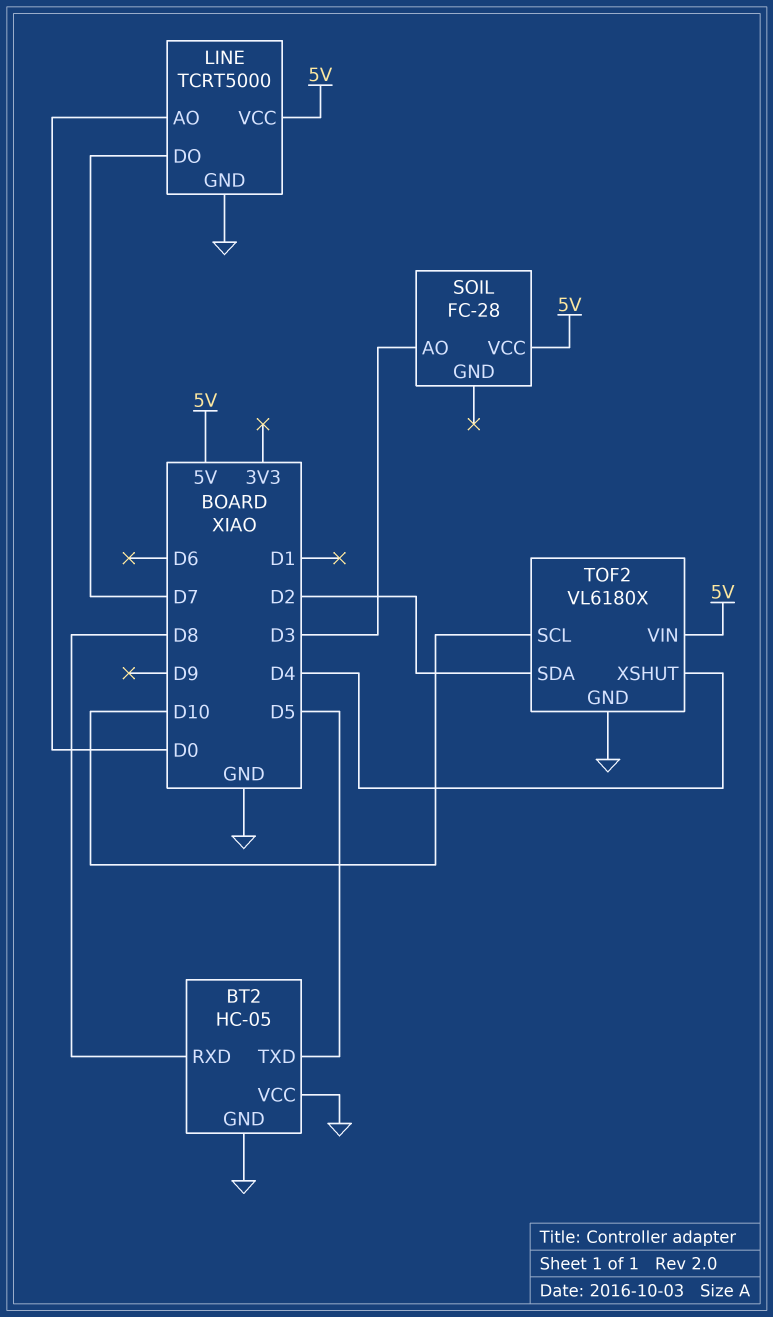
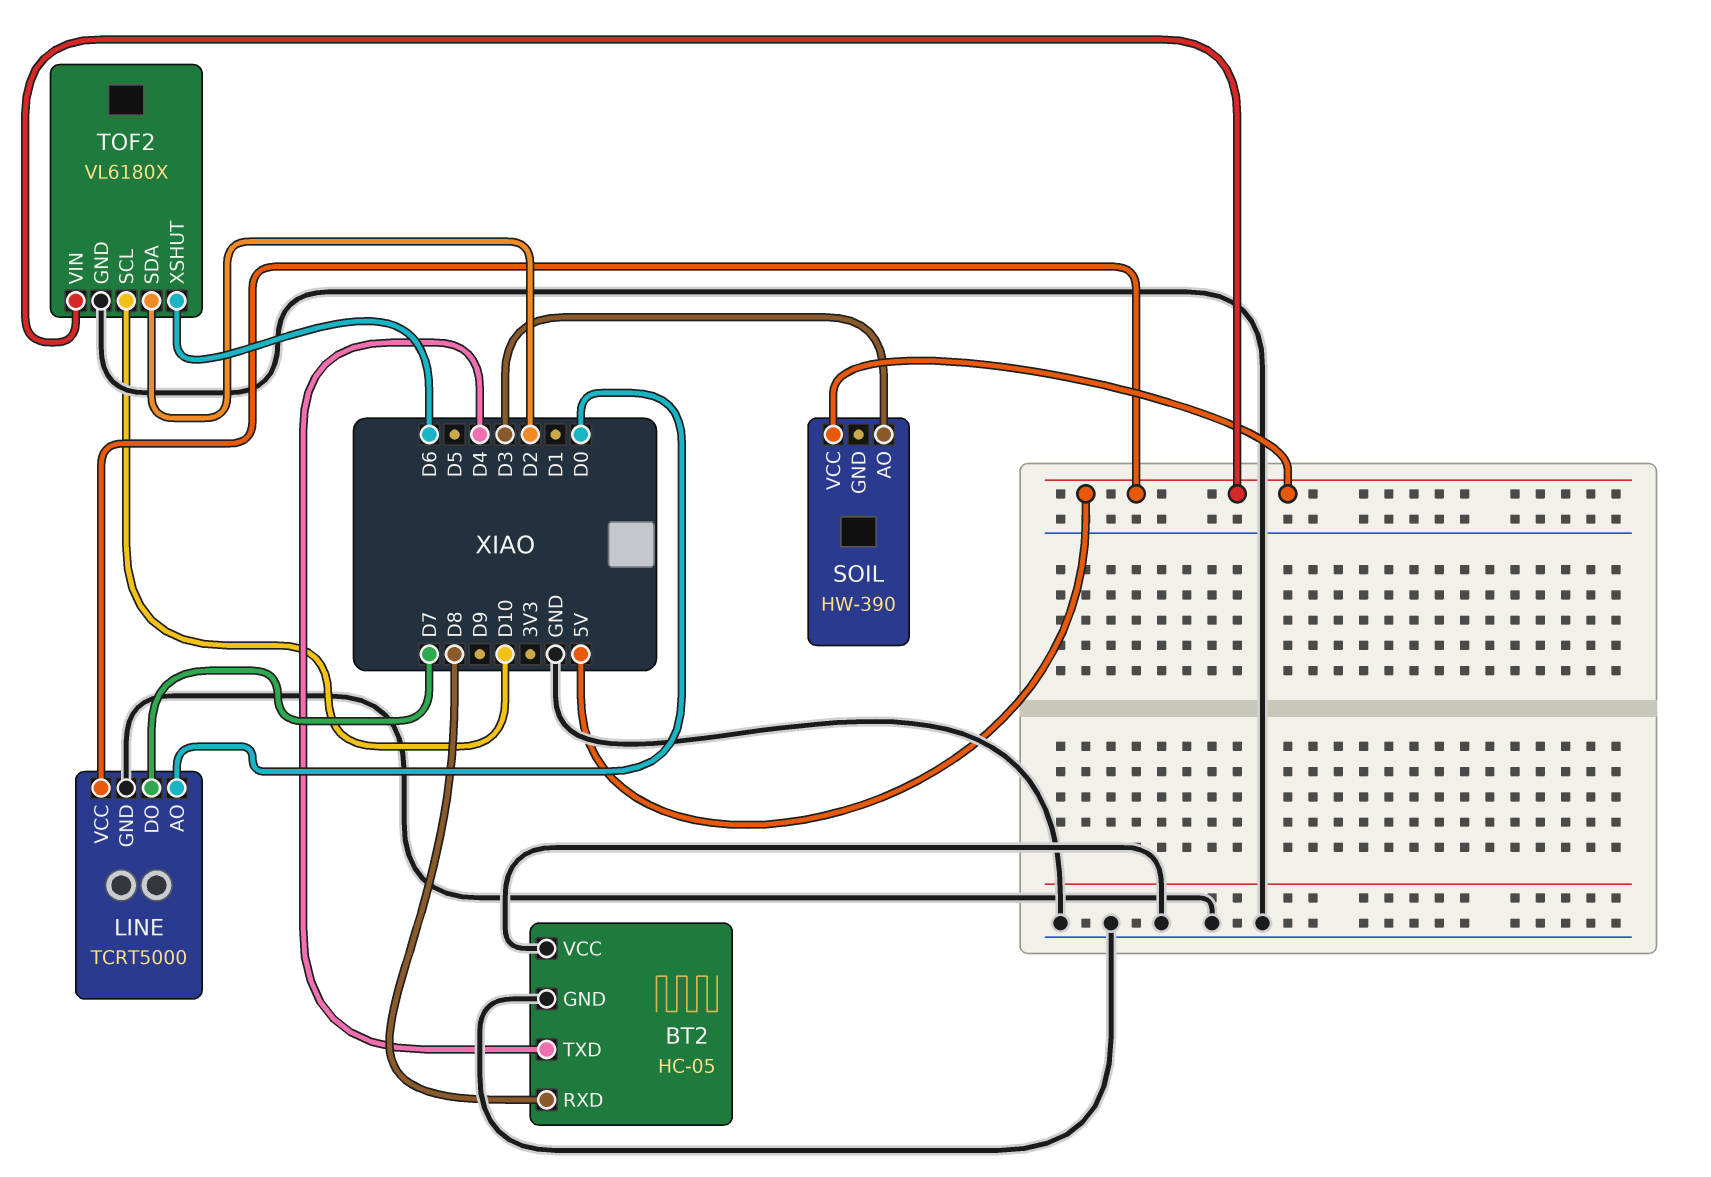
BT2 pin TXD: D5 -> D4
SOIL: FC-28 -> HW-390
TOF2 pin XSHUT: D4 -> D6

